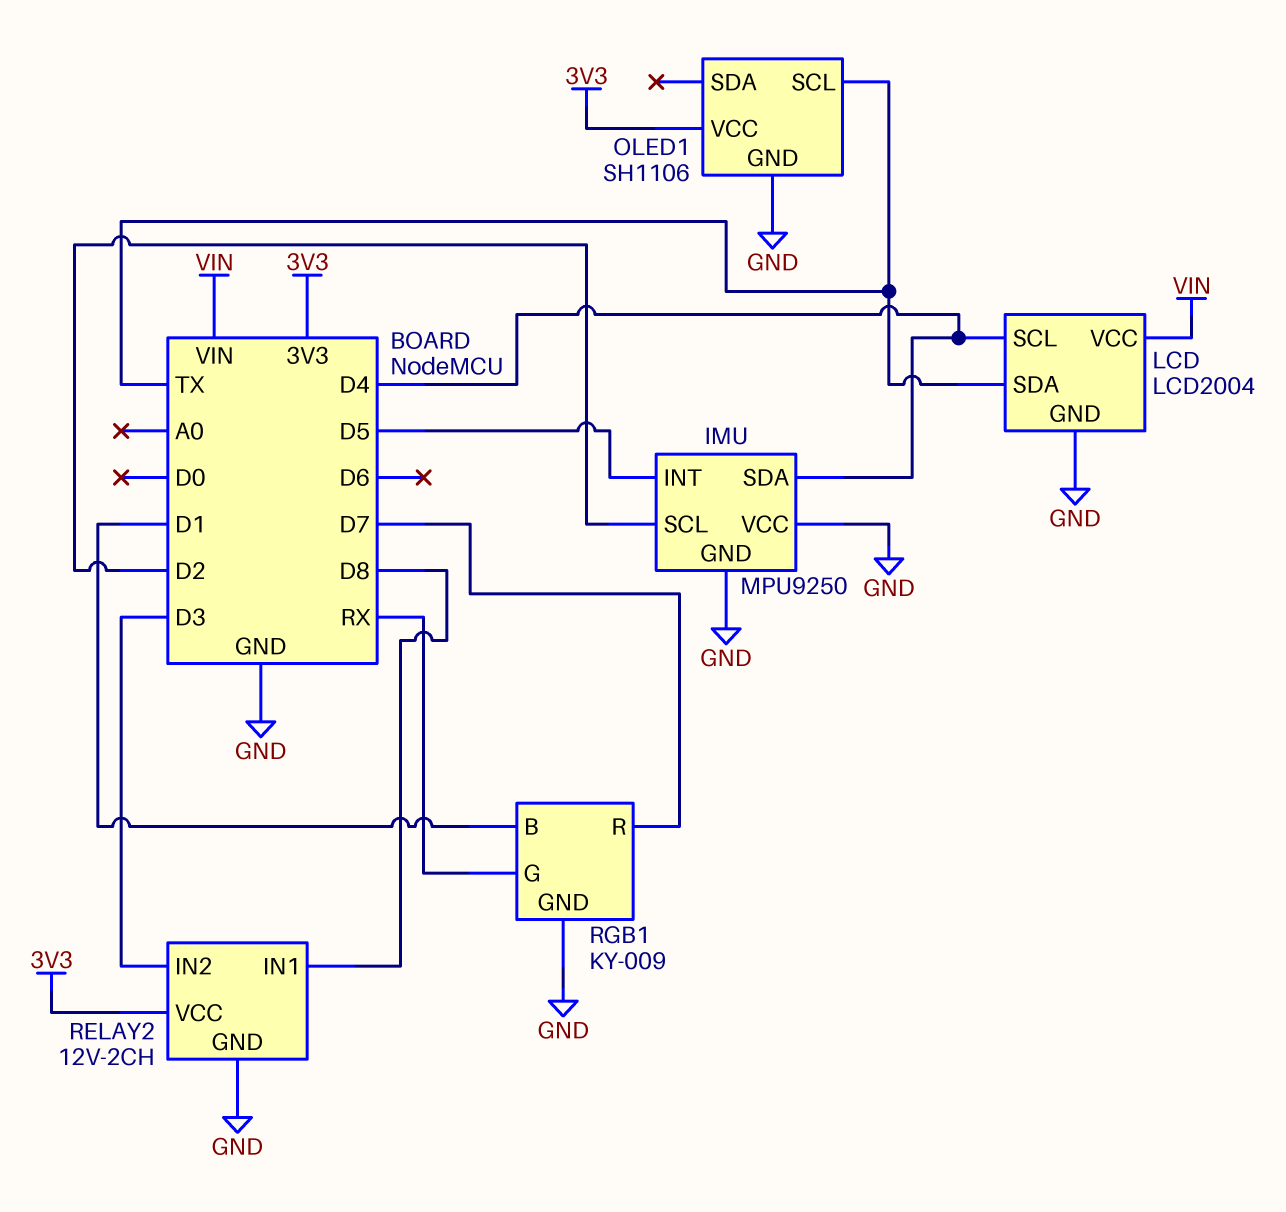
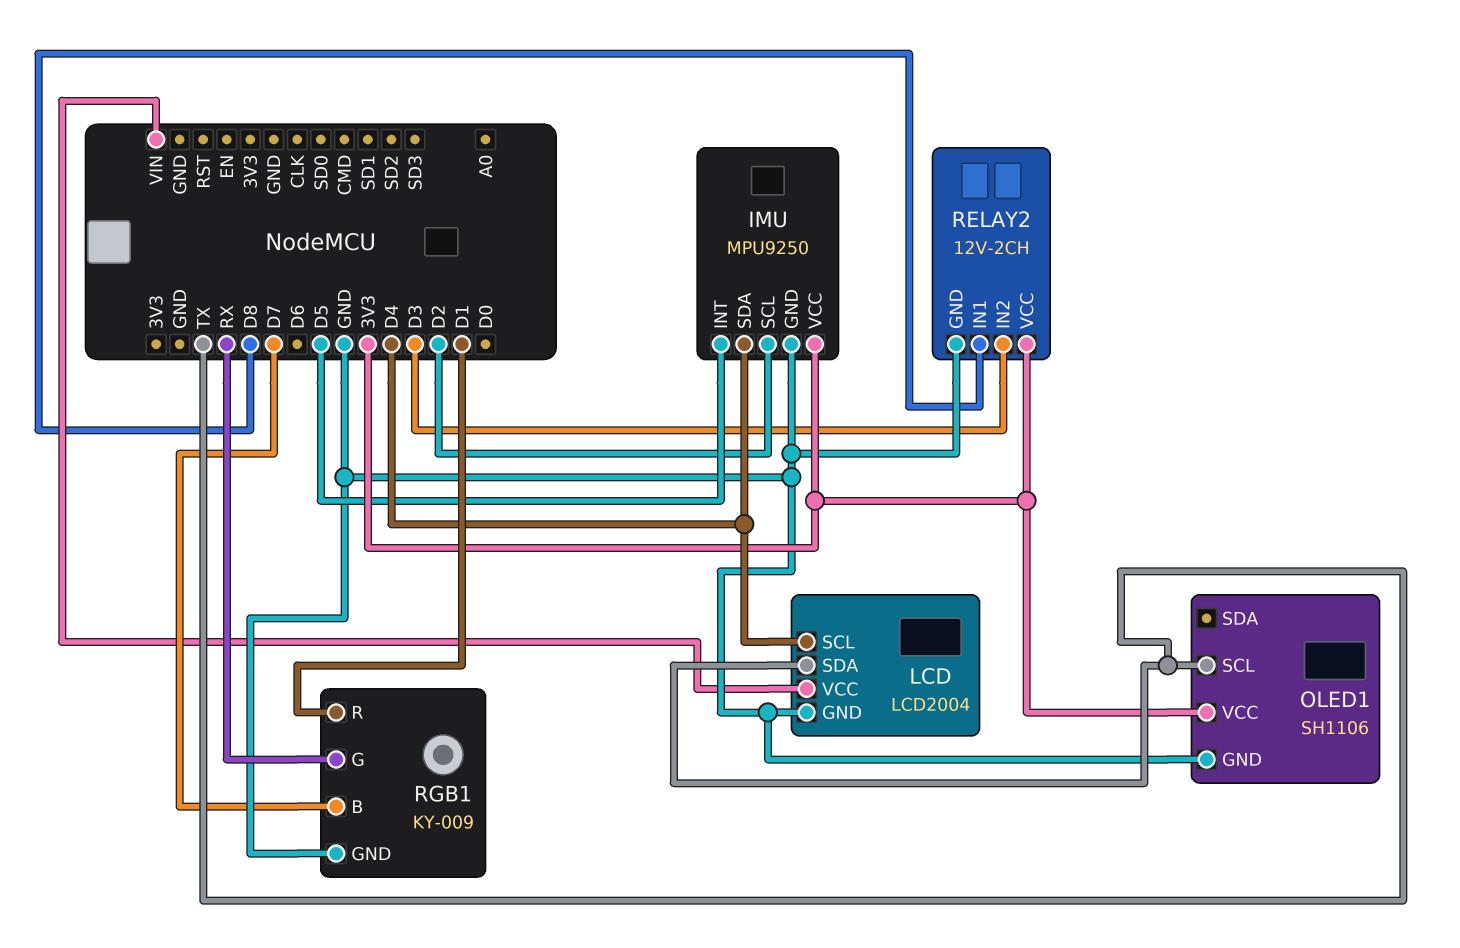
IMU pin VCC: GND -> 3V3
RGB1 pin B: D1 -> D7
RGB1 pin R: D7 -> D1

